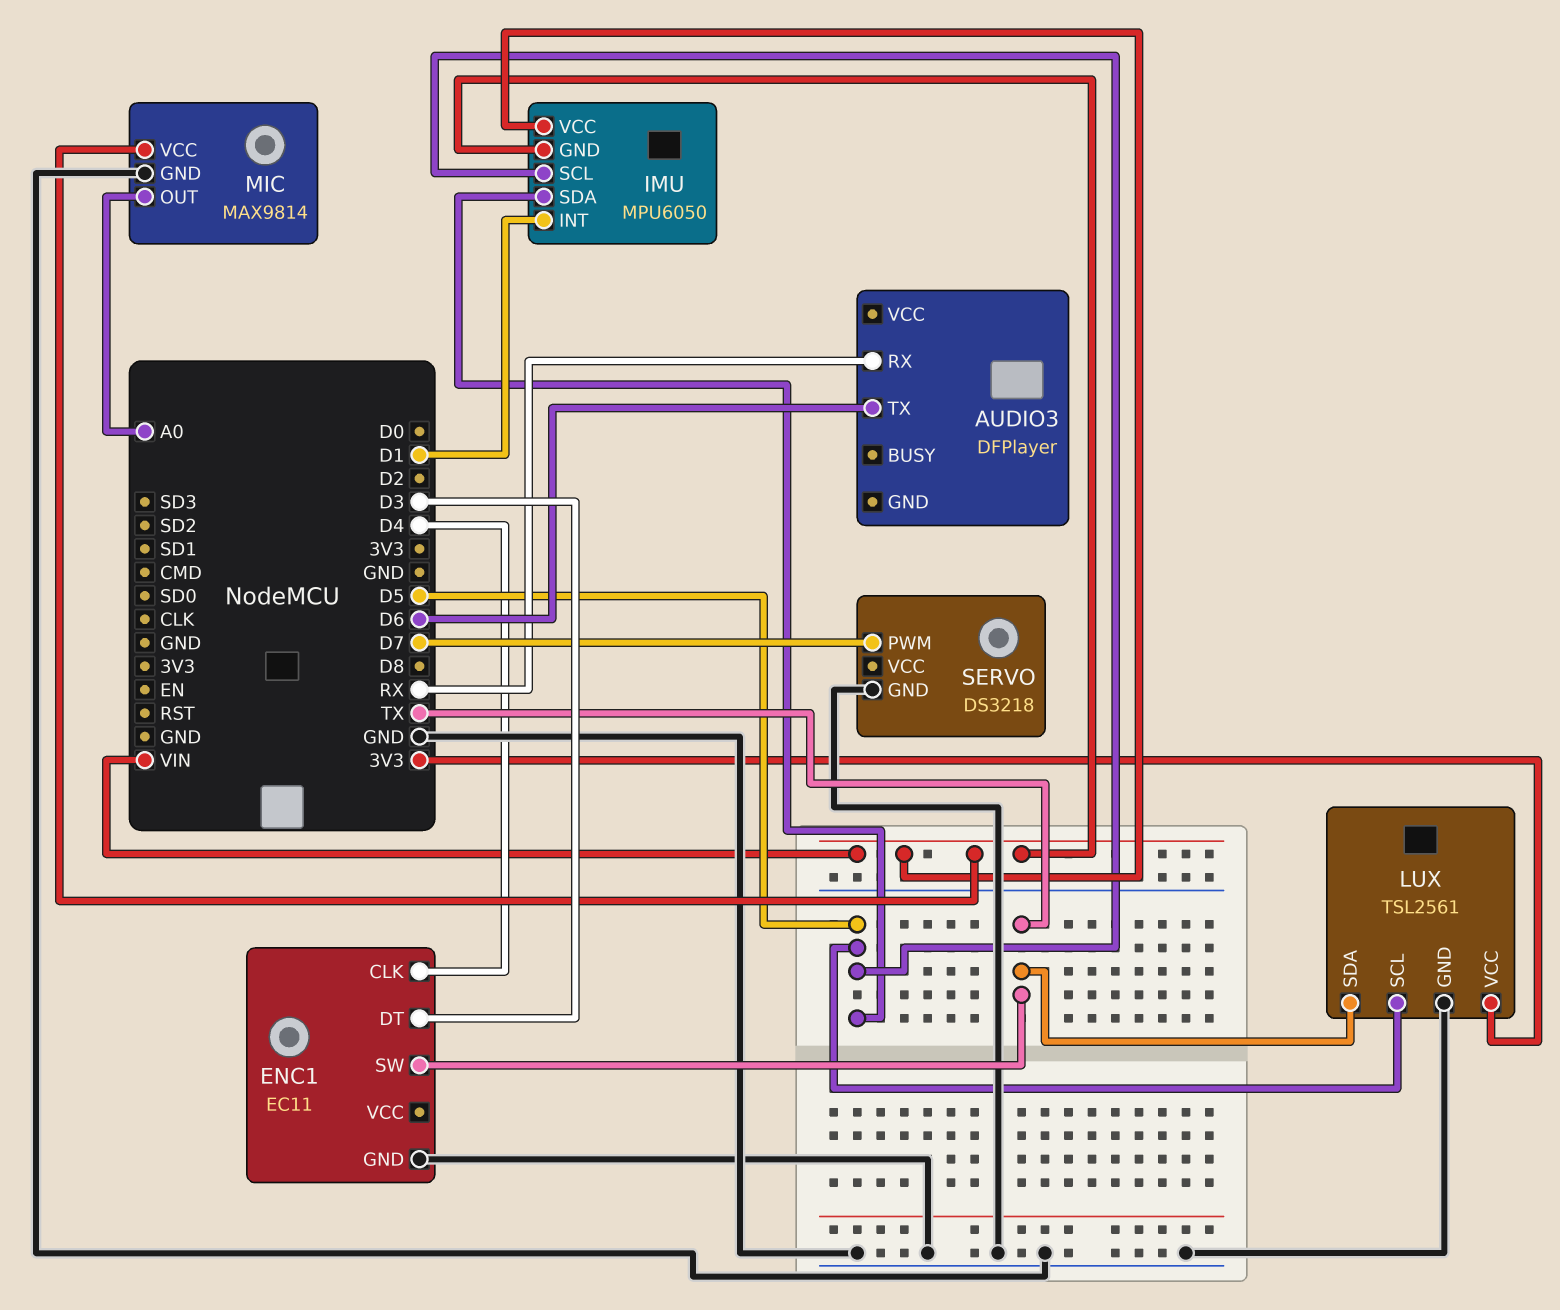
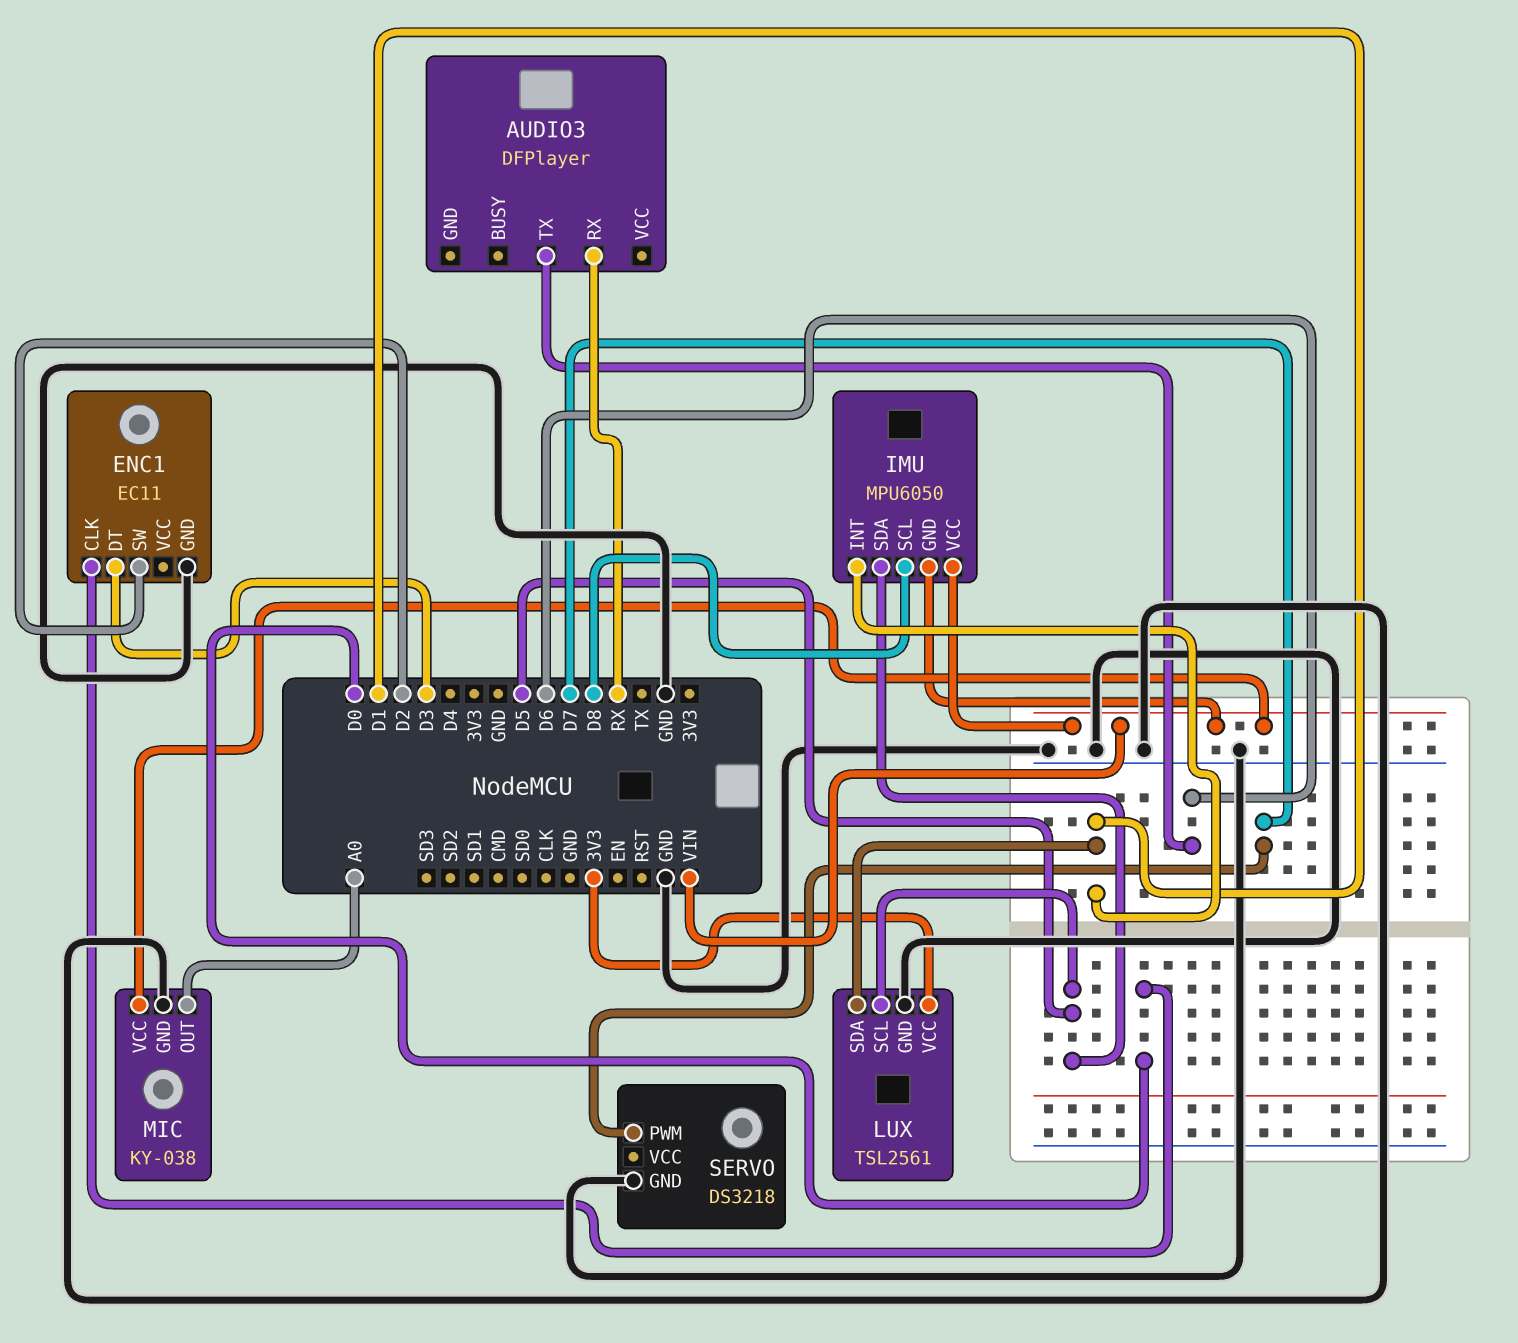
ENC1 pin CLK: D4 -> D0
ENC1 pin SW: TX -> D2
IMU pin SCL: D5 -> D8
LUX pin SDA: TX -> D1
MIC: MAX9814 -> KY-038

